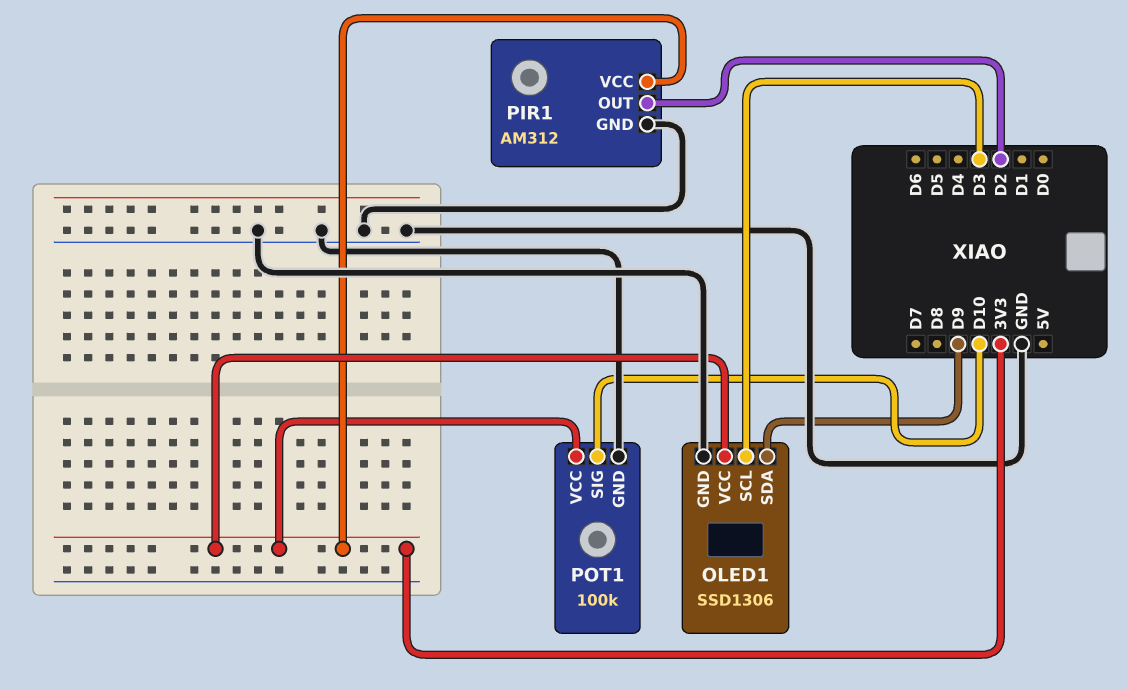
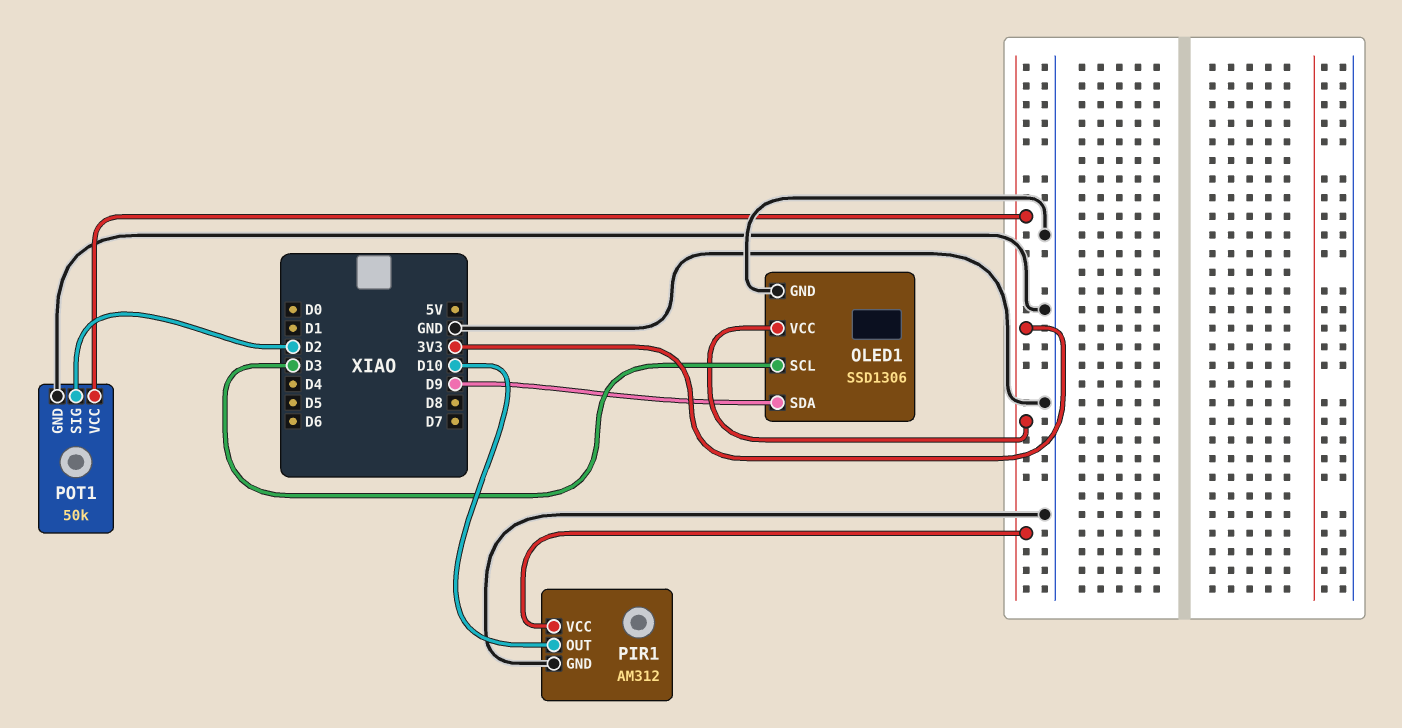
PIR1 pin OUT: D2 -> D10
POT1: 100k -> 50k
POT1 pin SIG: D10 -> D2

